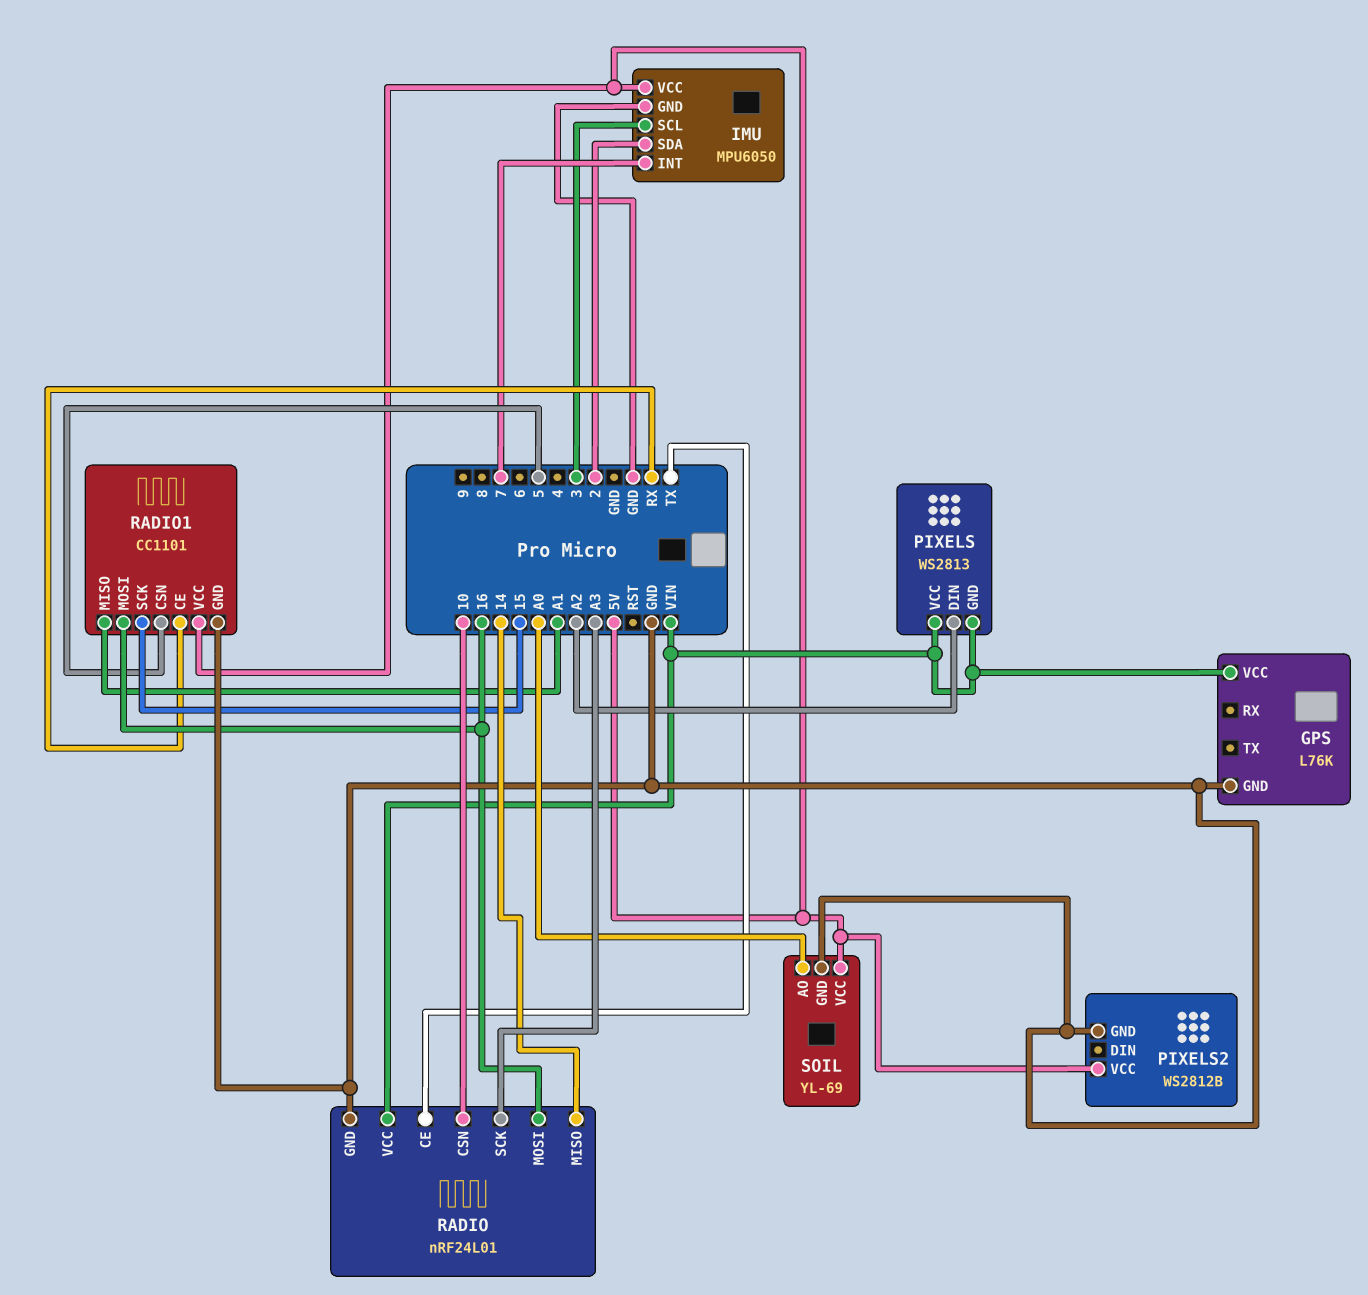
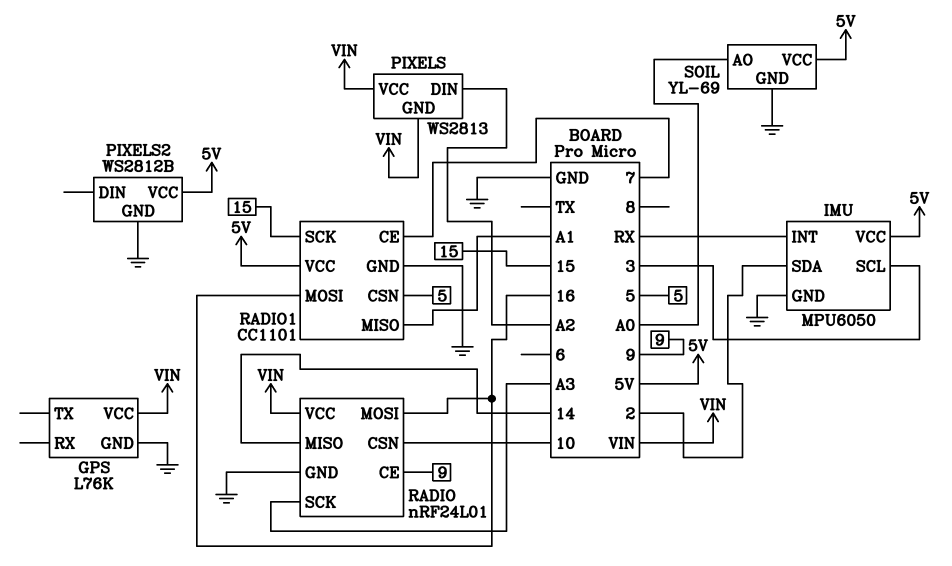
IMU pin INT: 7 -> RX
RADIO pin CE: TX -> 9
RADIO1 pin CE: RX -> 7

